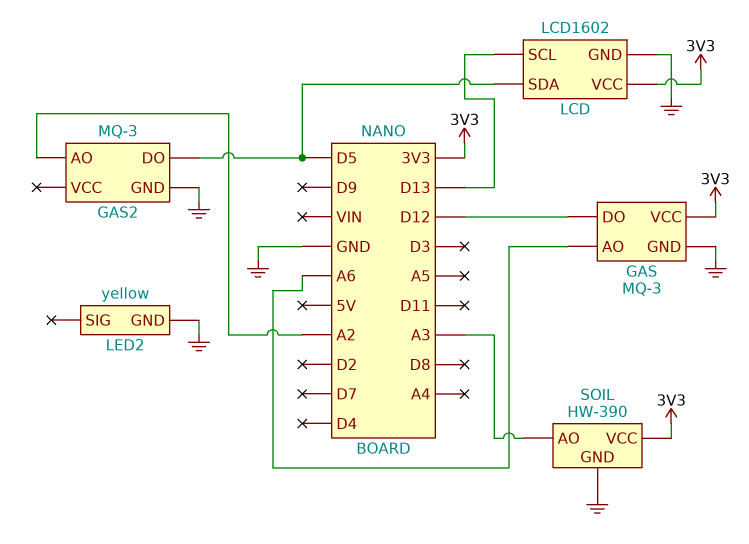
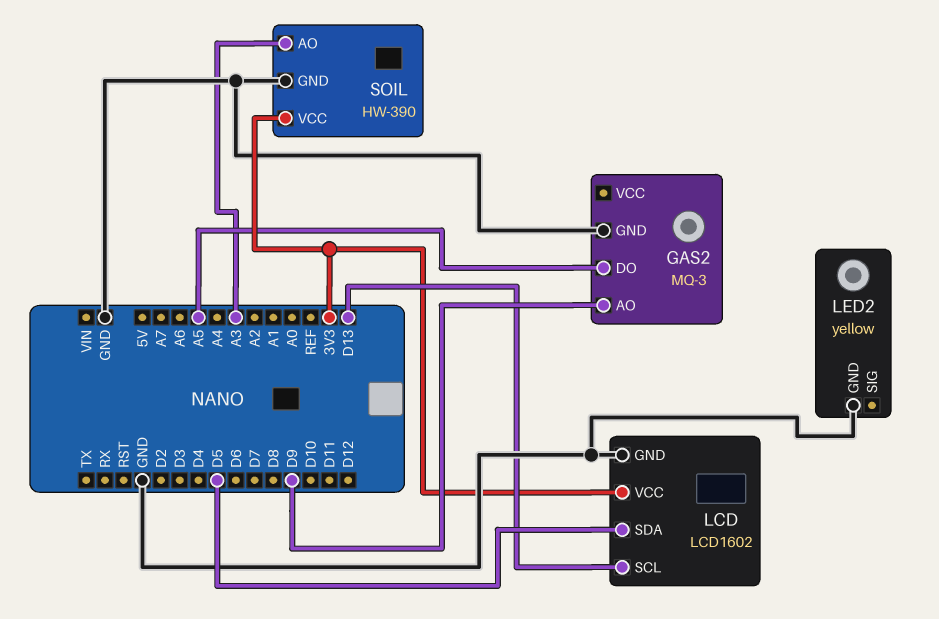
GAS: MQ-3 -> none
GAS pin AO: A6 -> none
GAS pin DO: D12 -> none
GAS pin GND: GND -> none
GAS pin VCC: 3V3 -> none
GAS2 pin AO: A2 -> D9
GAS2 pin DO: D5 -> A5

